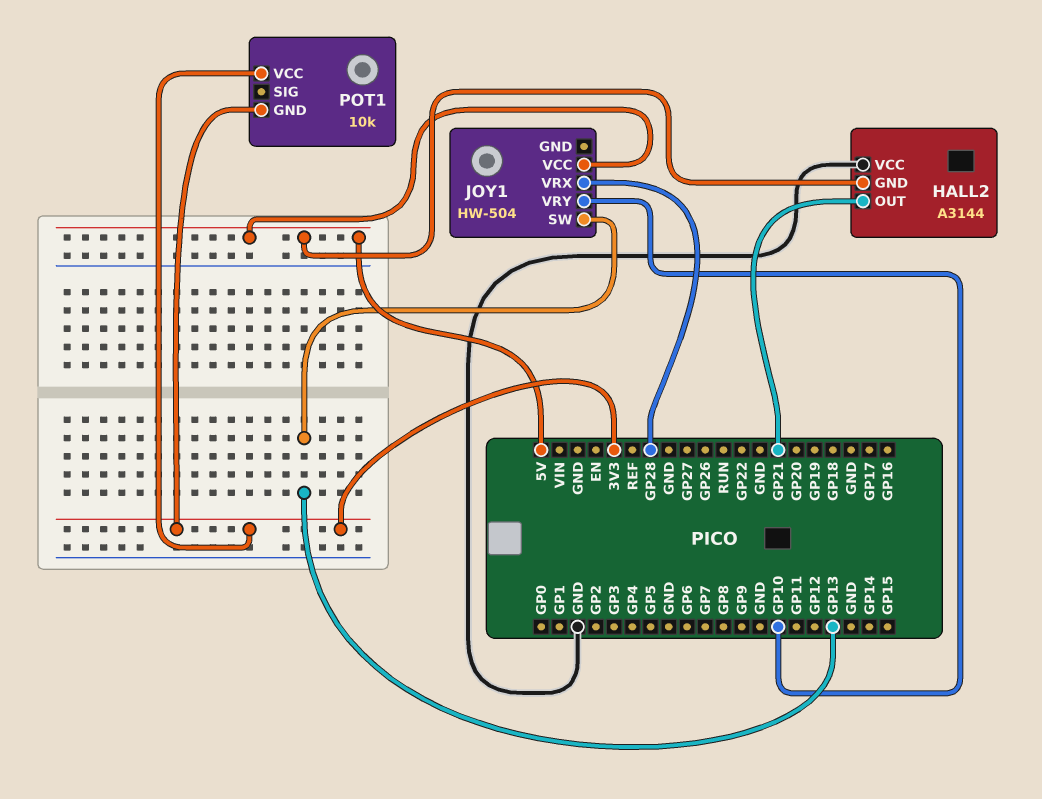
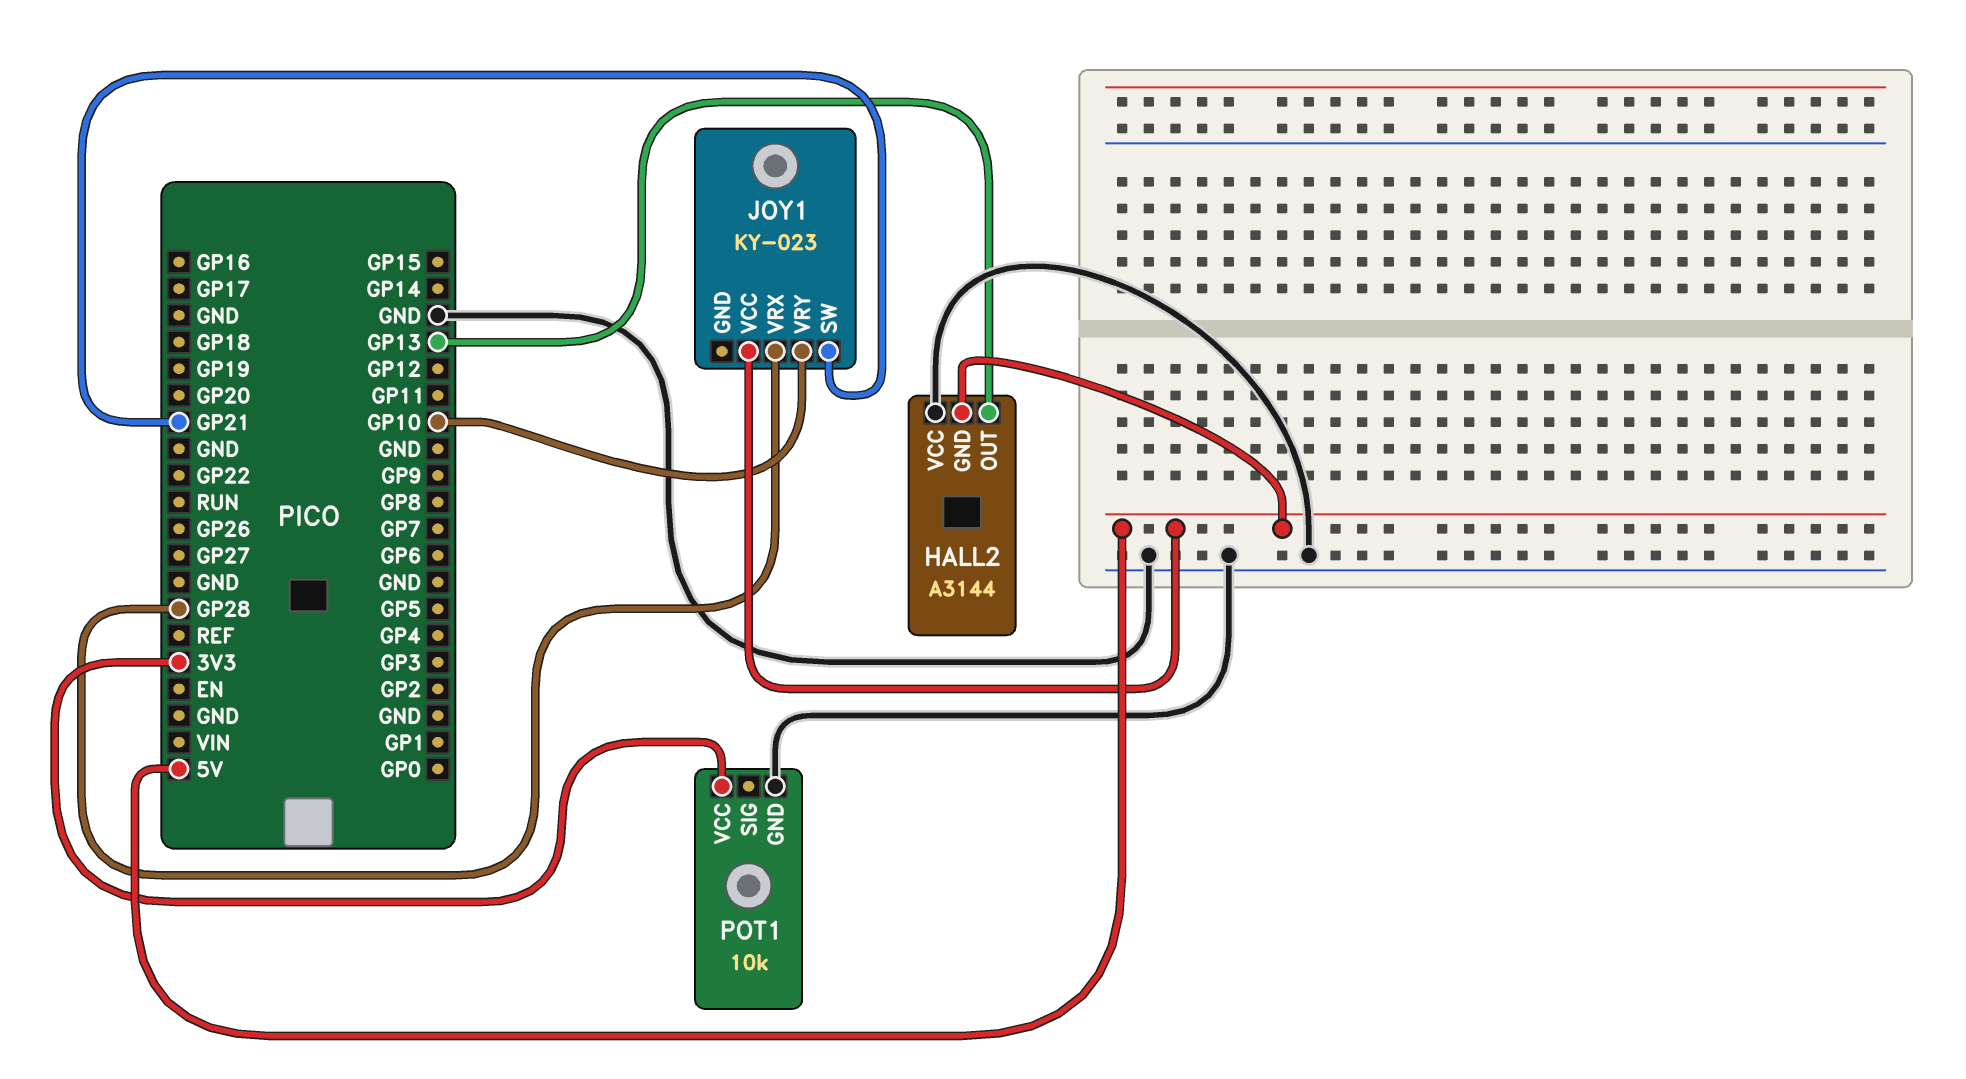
HALL2 pin OUT: GP21 -> GP13
JOY1: HW-504 -> KY-023
JOY1 pin SW: GP13 -> GP21
POT1 pin GND: 3V3 -> GND

